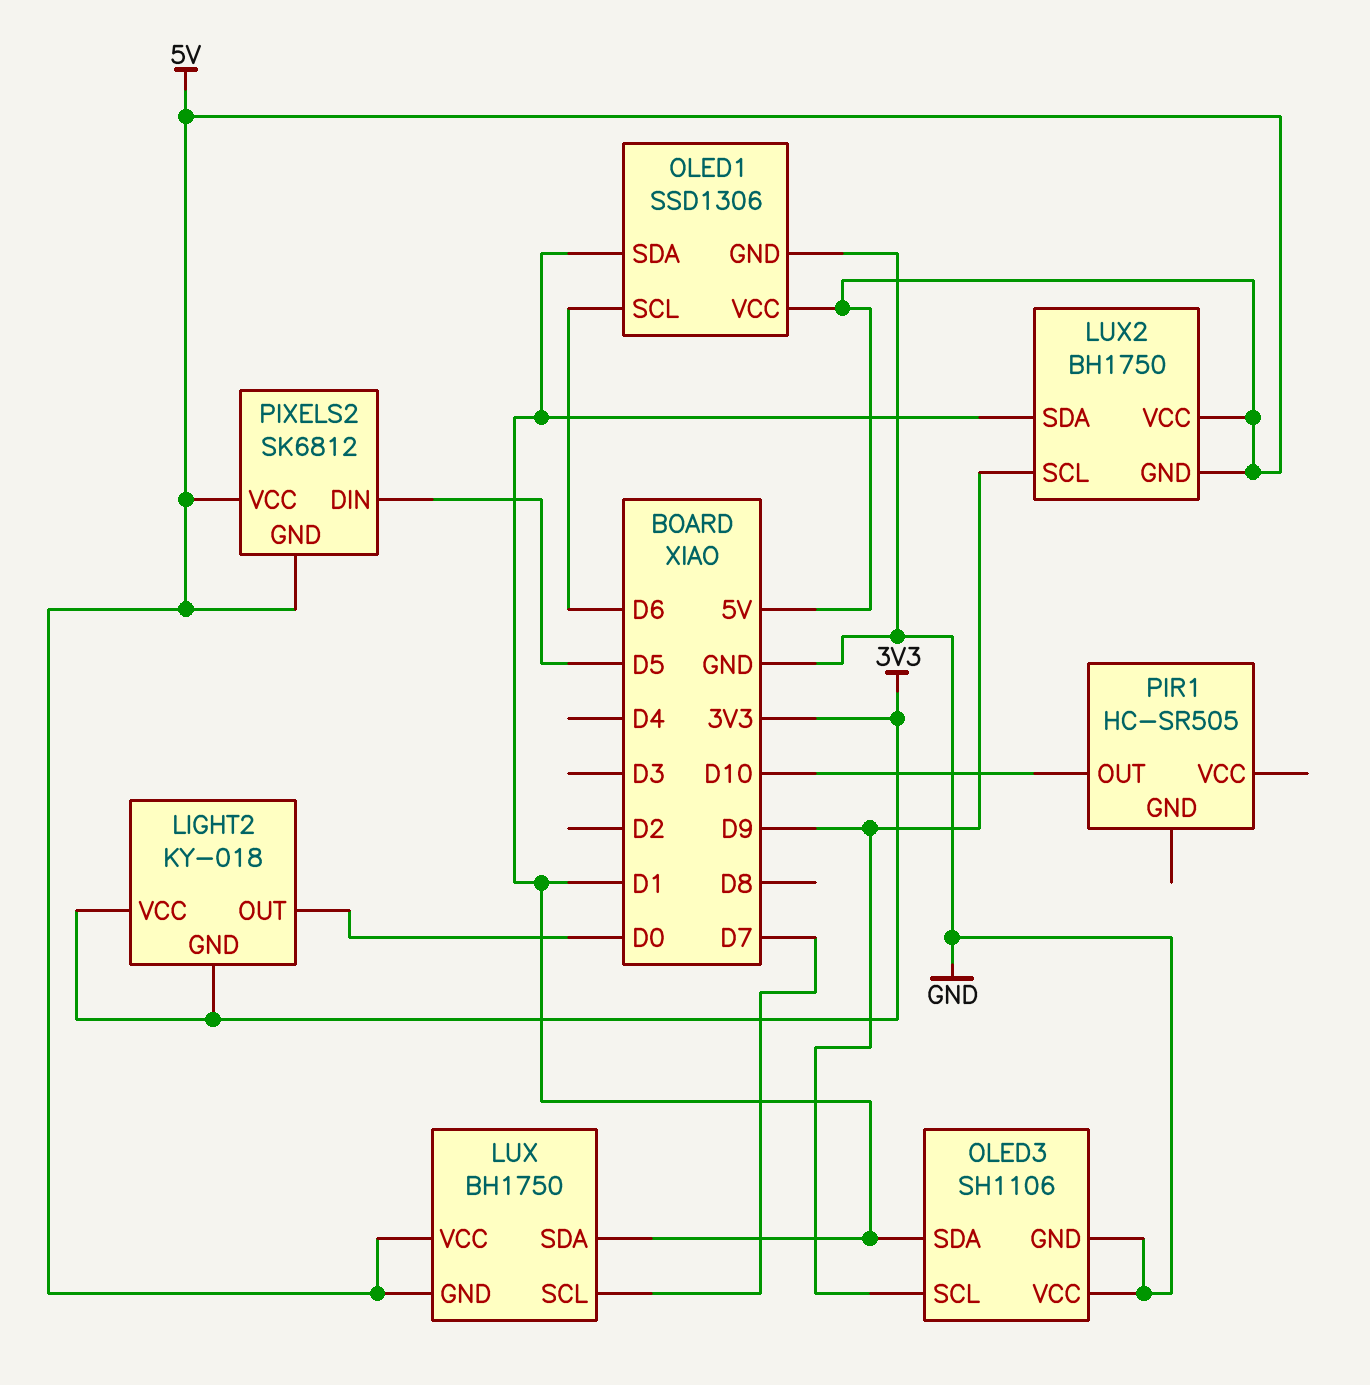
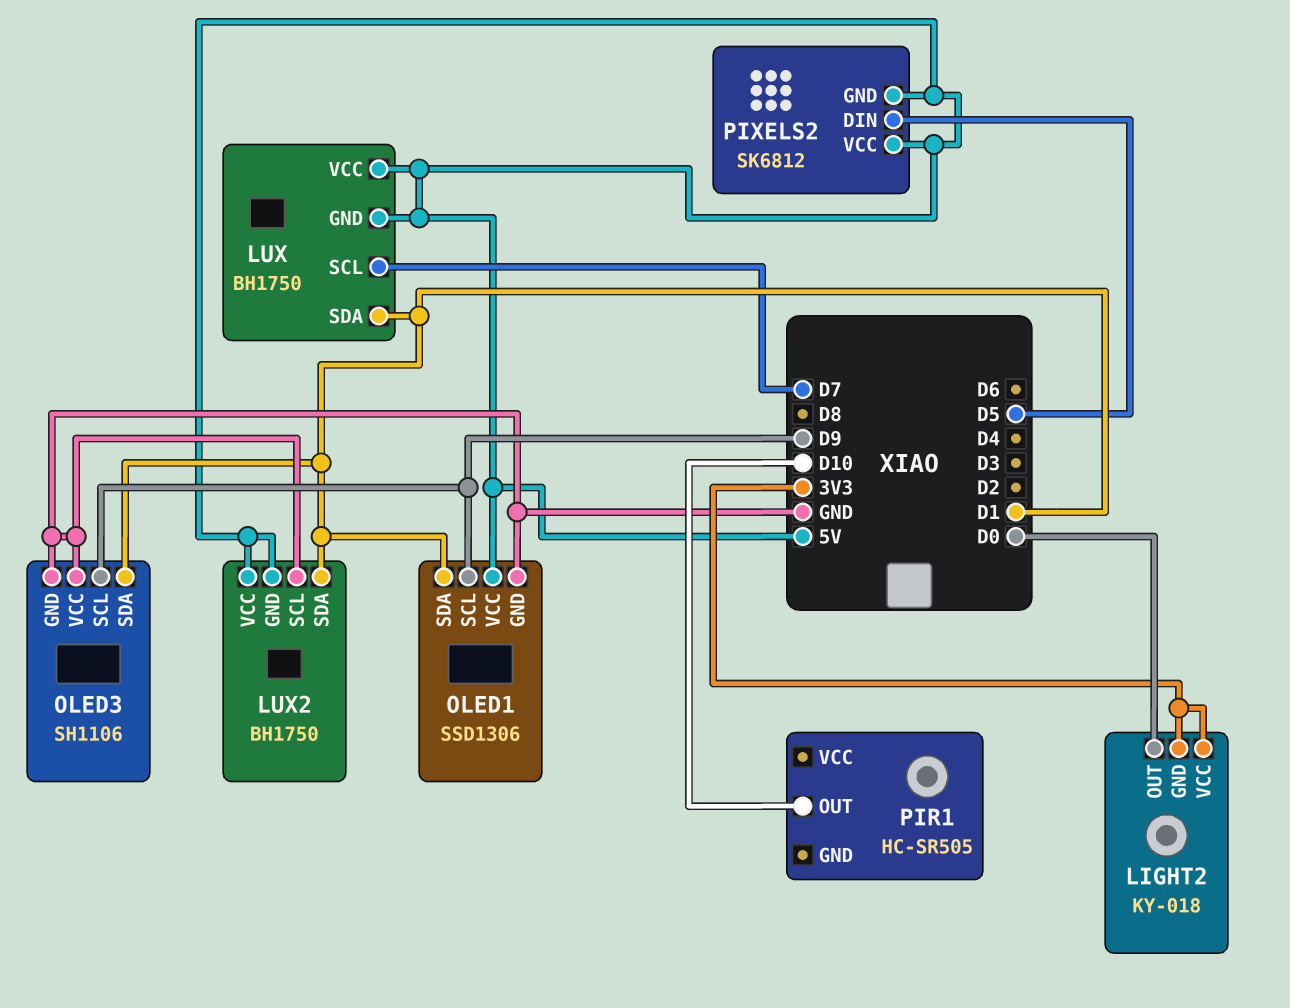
LUX2 pin SCL: D9 -> GND
OLED1 pin SCL: D6 -> D9

